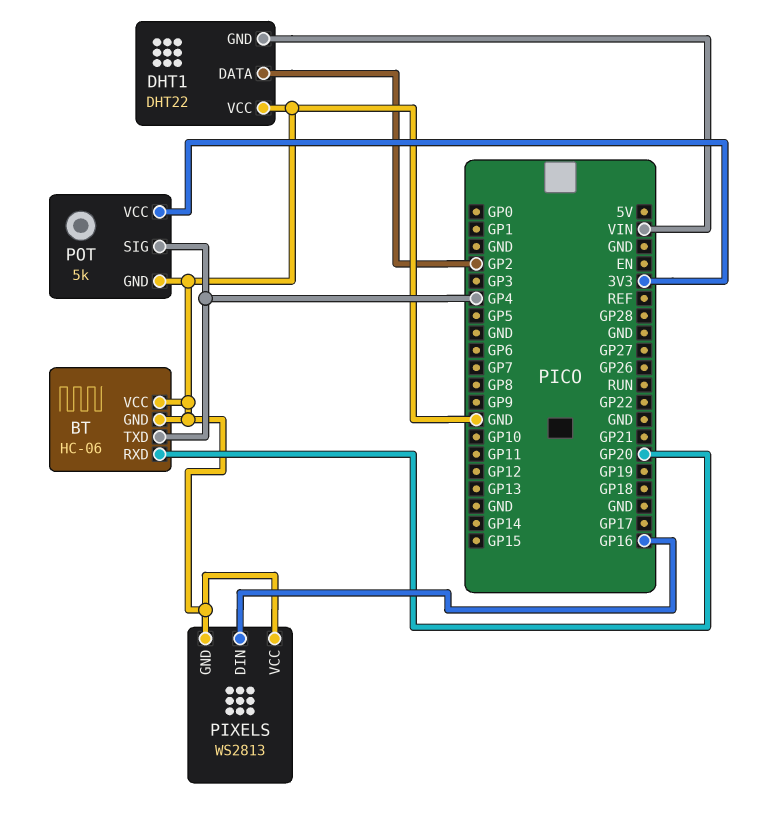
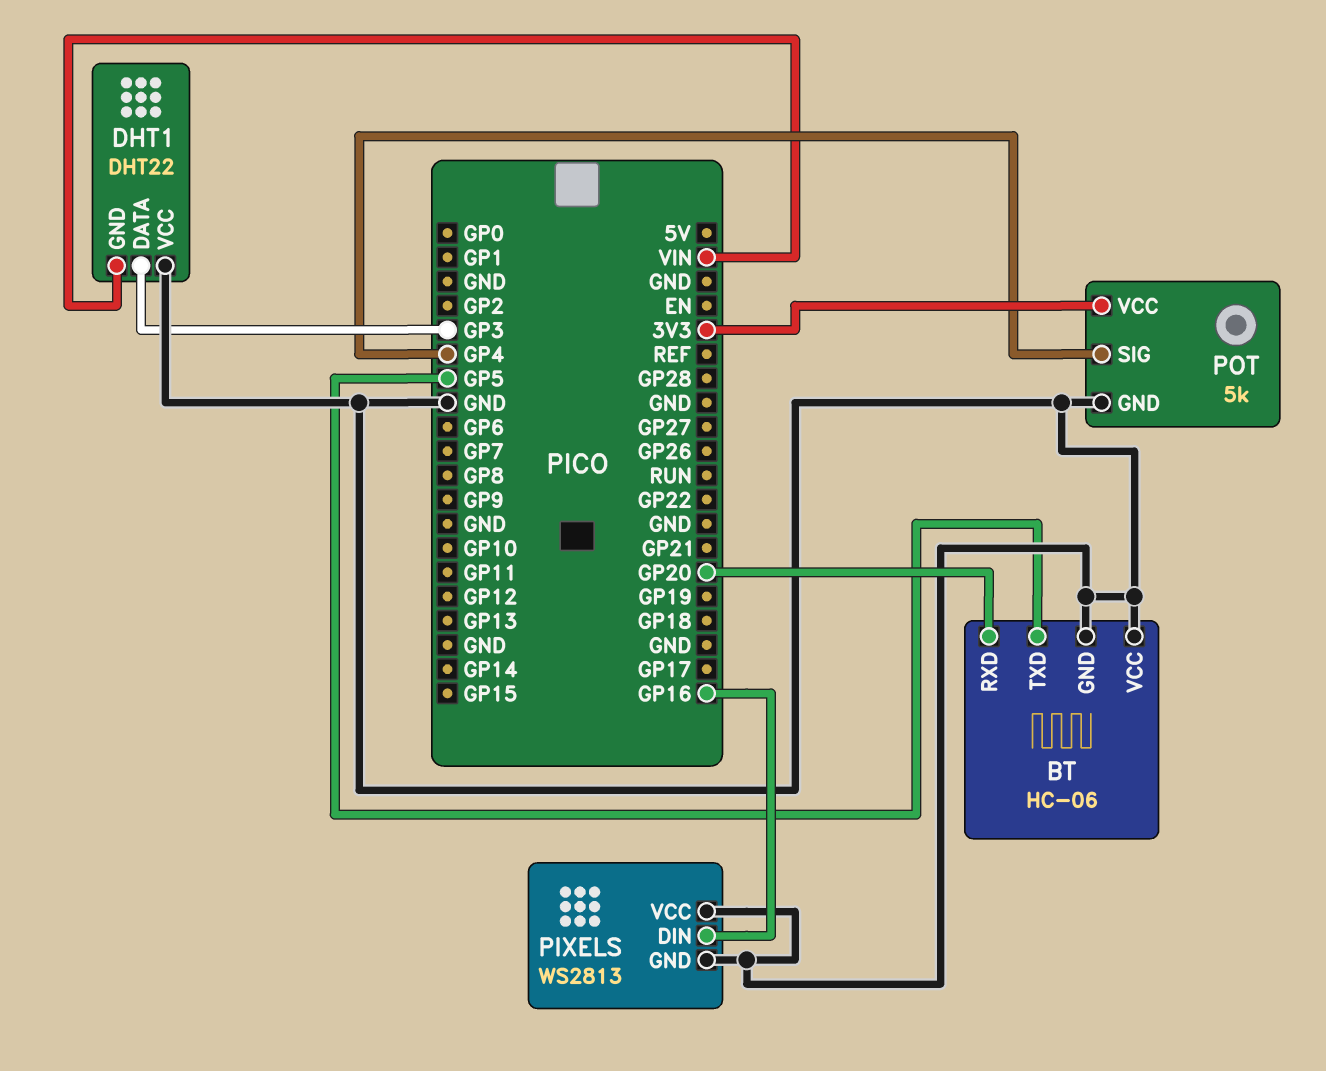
BT pin TXD: GP4 -> GP5
DHT1 pin DATA: GP2 -> GP3

